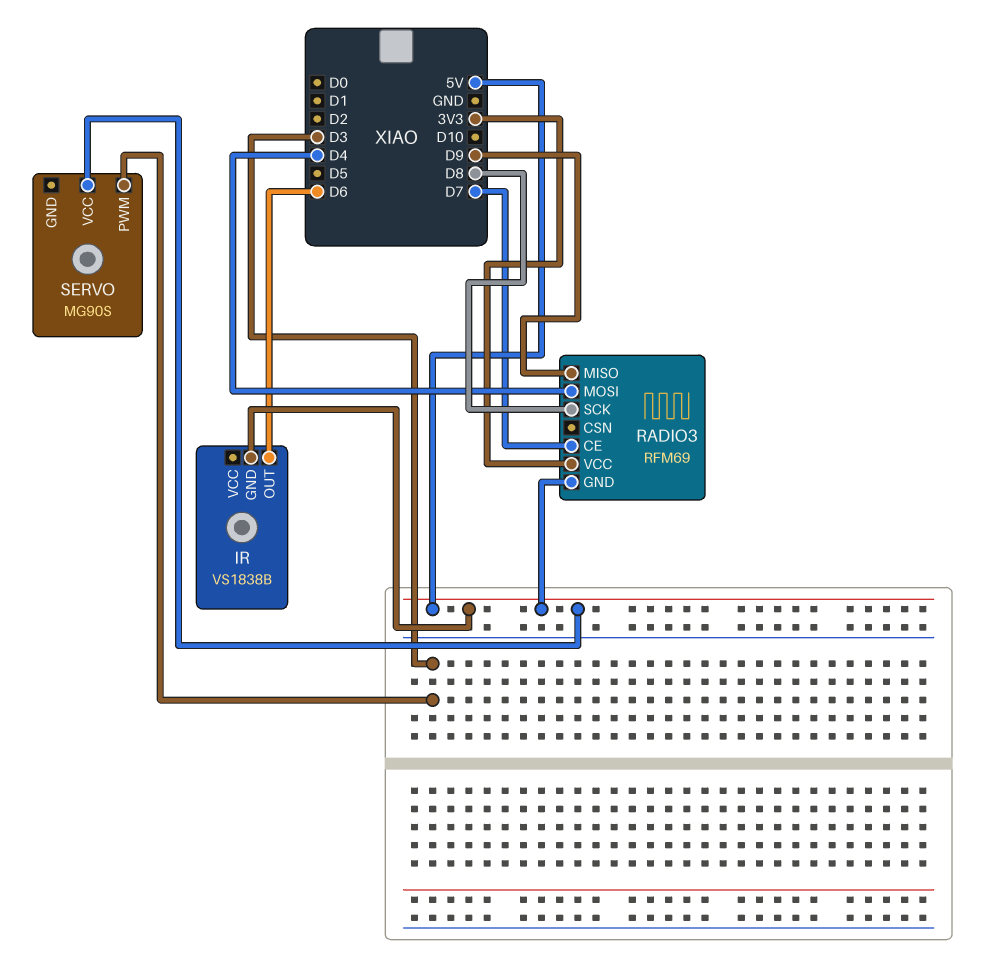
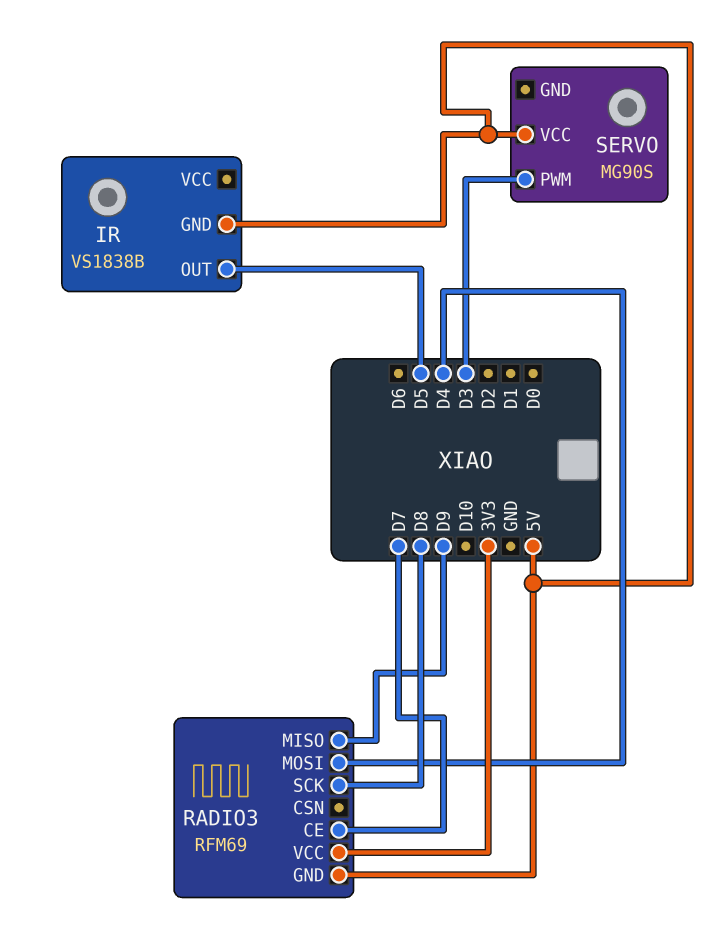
IR pin OUT: D6 -> D5

